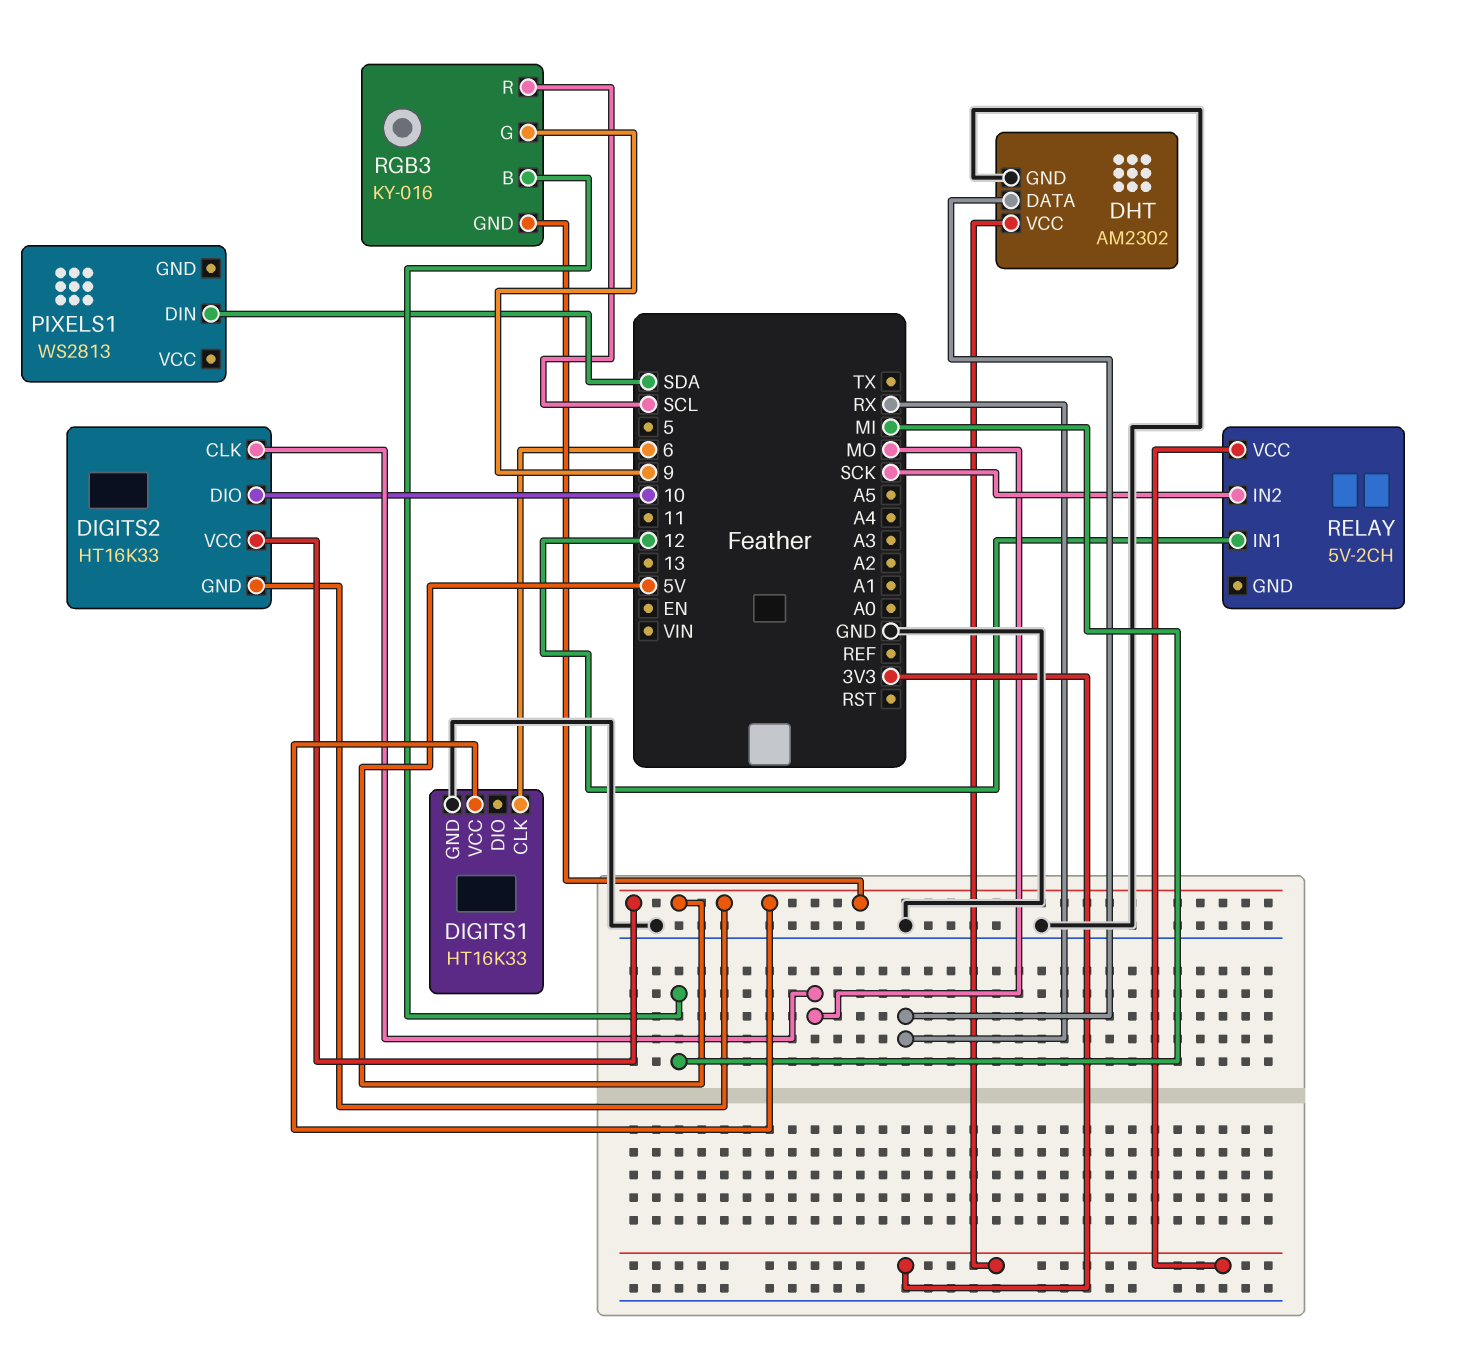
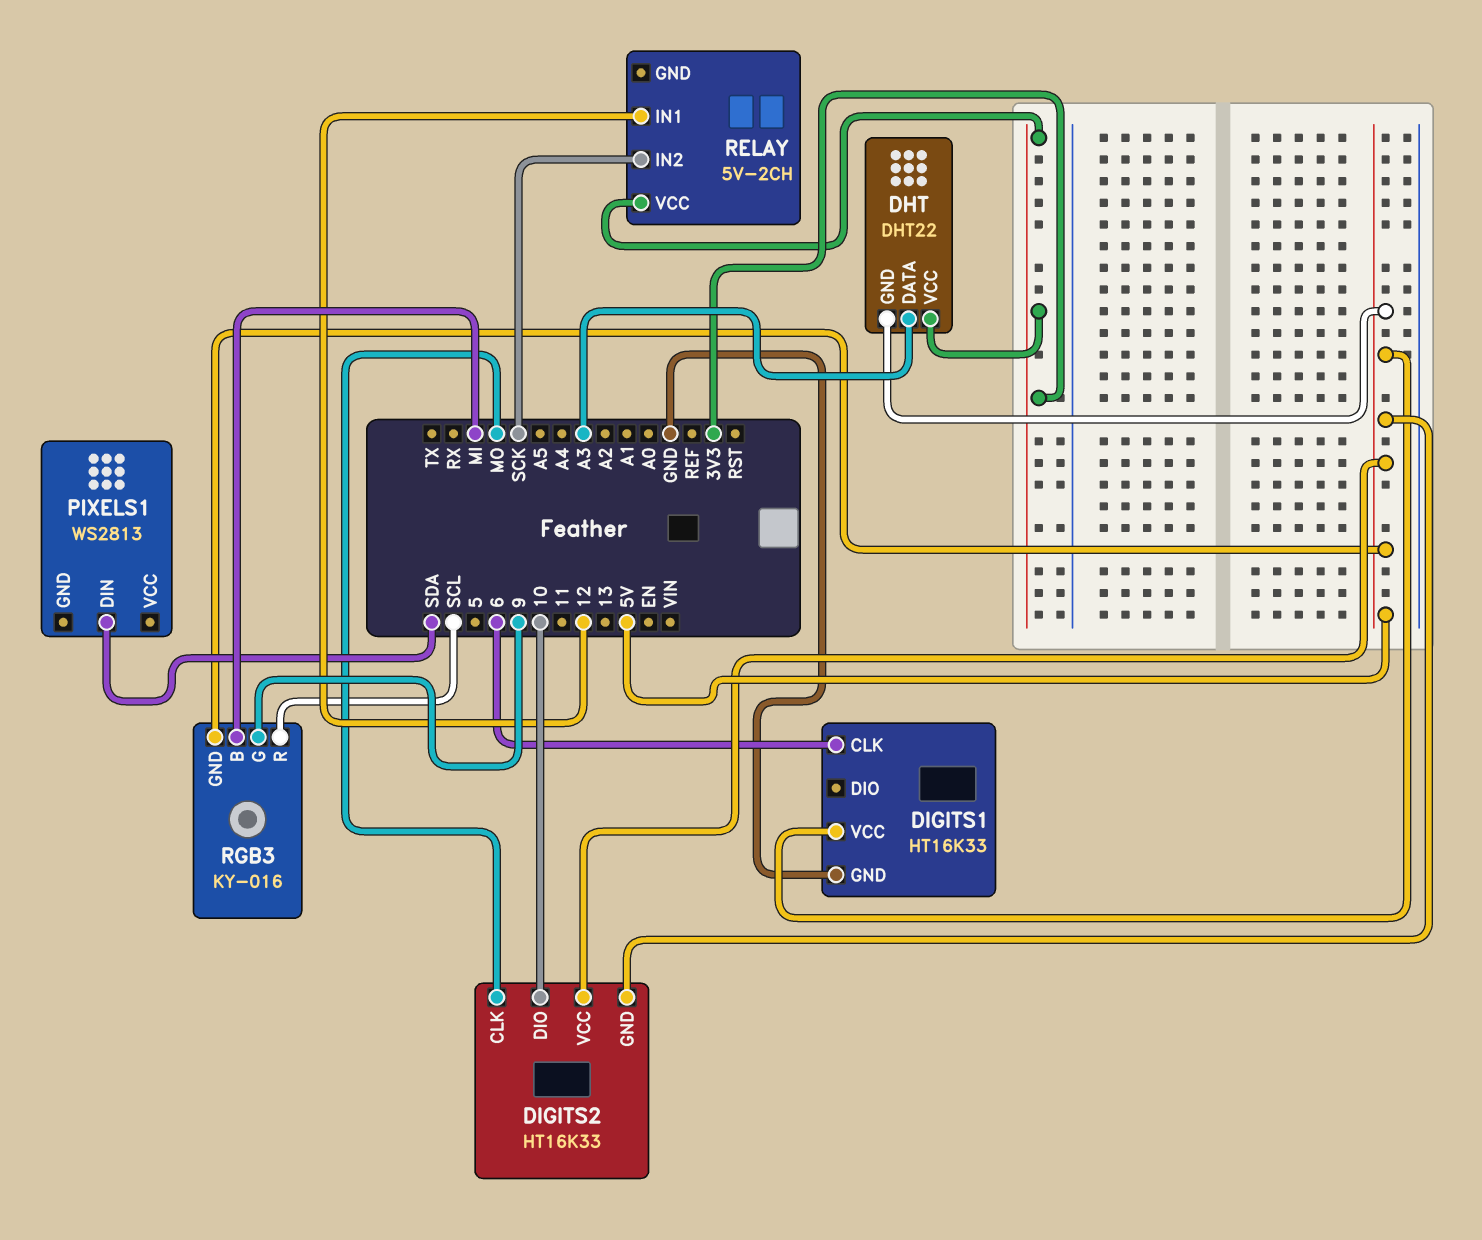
DHT: AM2302 -> DHT22
DHT pin DATA: RX -> A3
DHT pin GND: GND -> 5V

